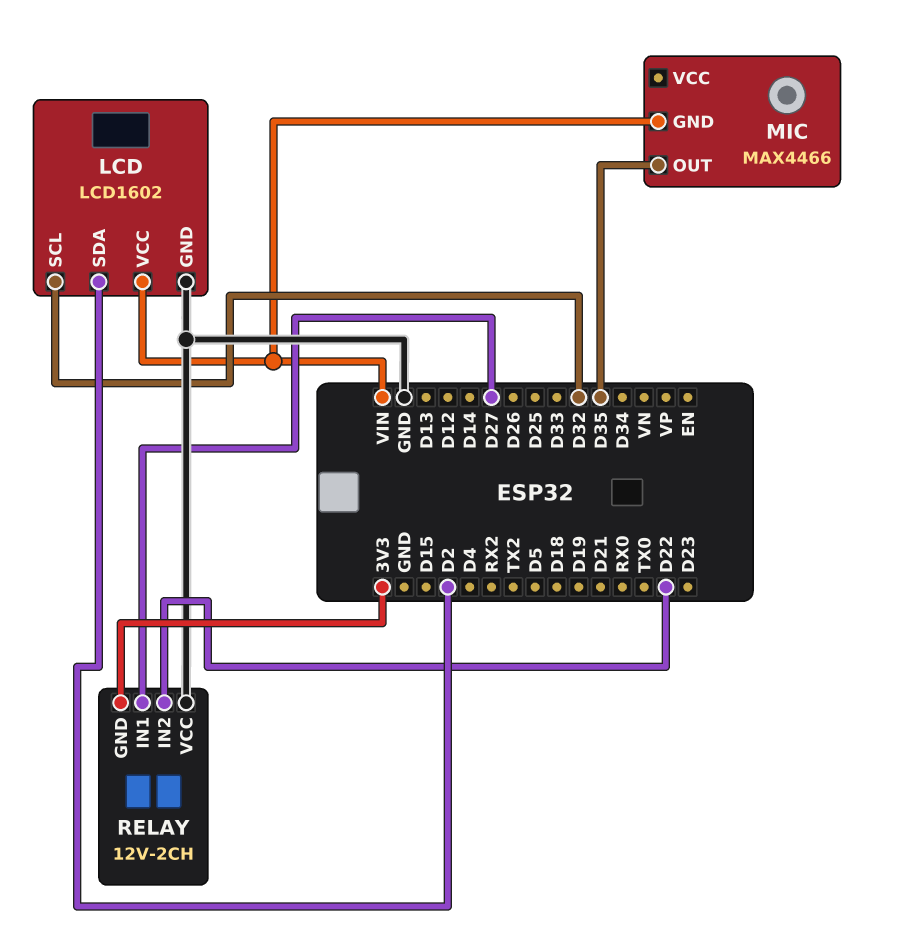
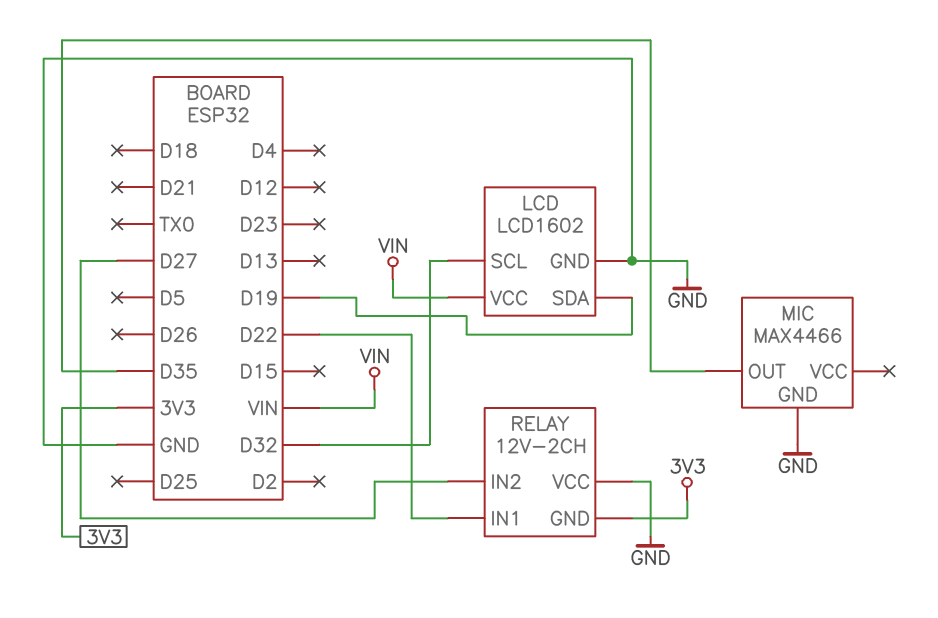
LCD pin SDA: D2 -> D19
MIC pin GND: VIN -> GND
RELAY pin IN1: D27 -> D22
RELAY pin IN2: D22 -> D27

